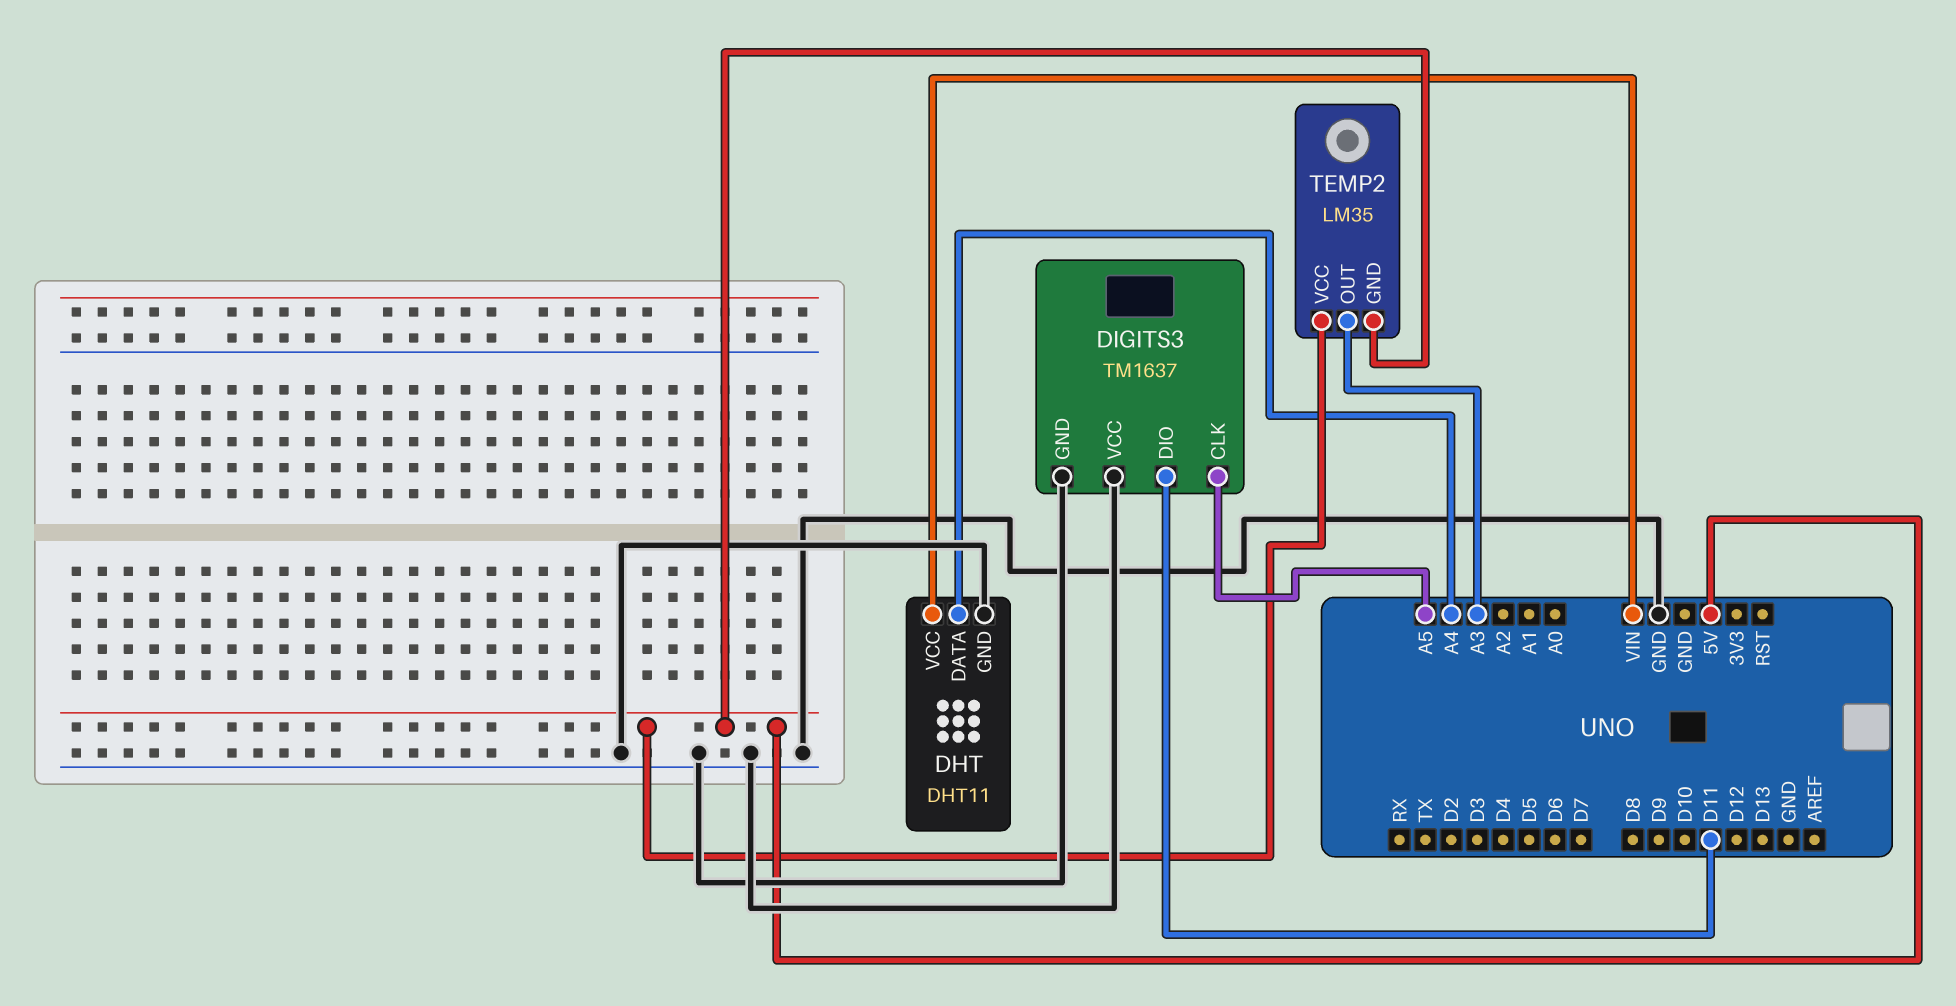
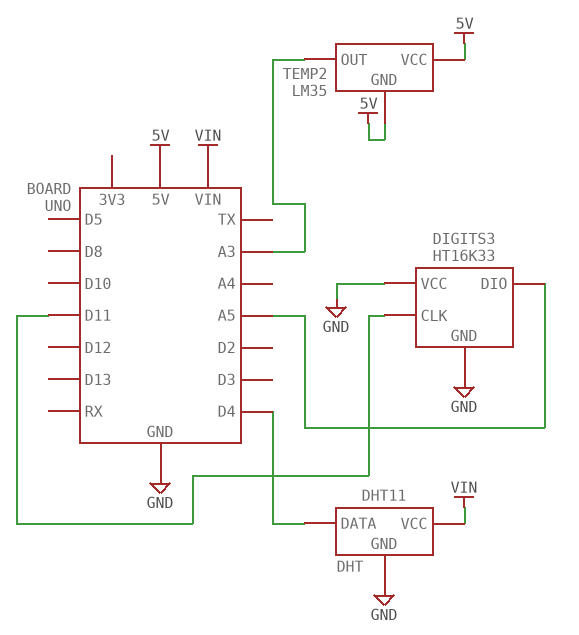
DHT pin DATA: A4 -> D4
DIGITS3: TM1637 -> HT16K33
DIGITS3 pin CLK: A5 -> D11
DIGITS3 pin DIO: D11 -> A5

